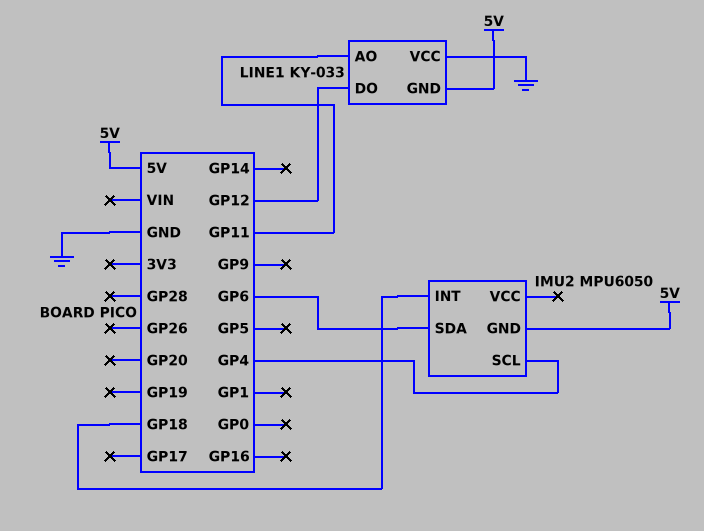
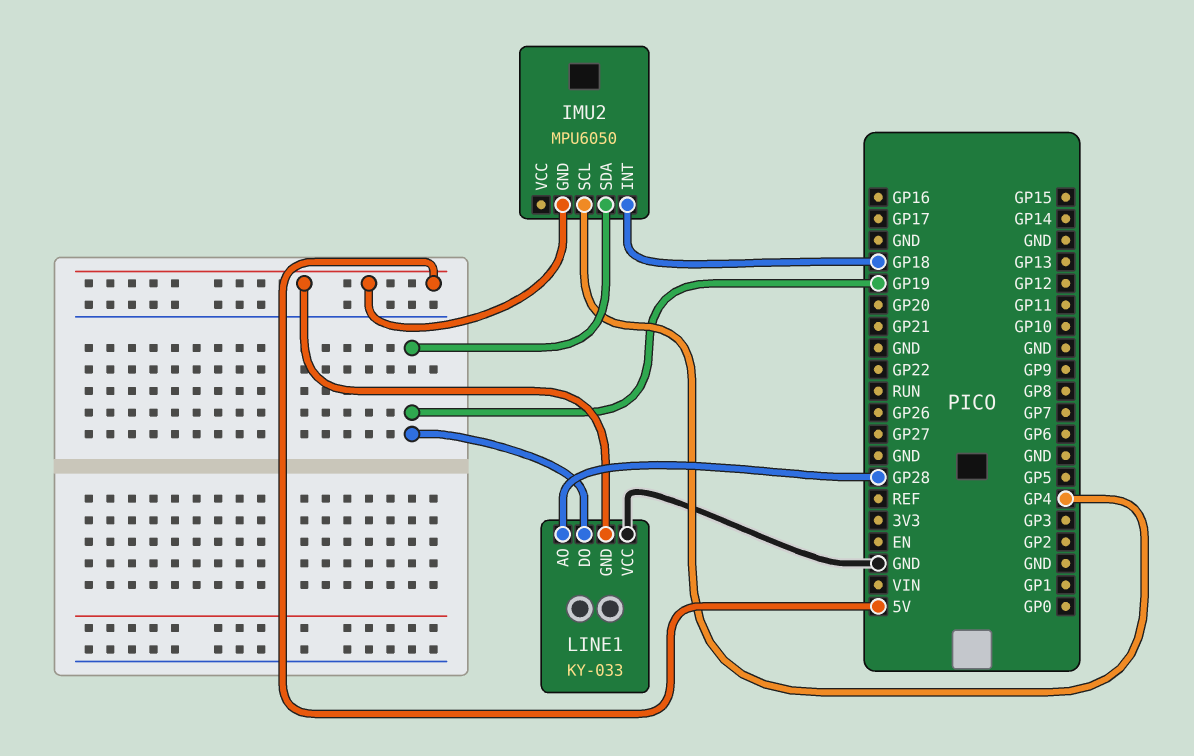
IMU2 pin SDA: GP6 -> GP19
LINE1 pin AO: GP11 -> GP28
LINE1 pin DO: GP12 -> GP19

